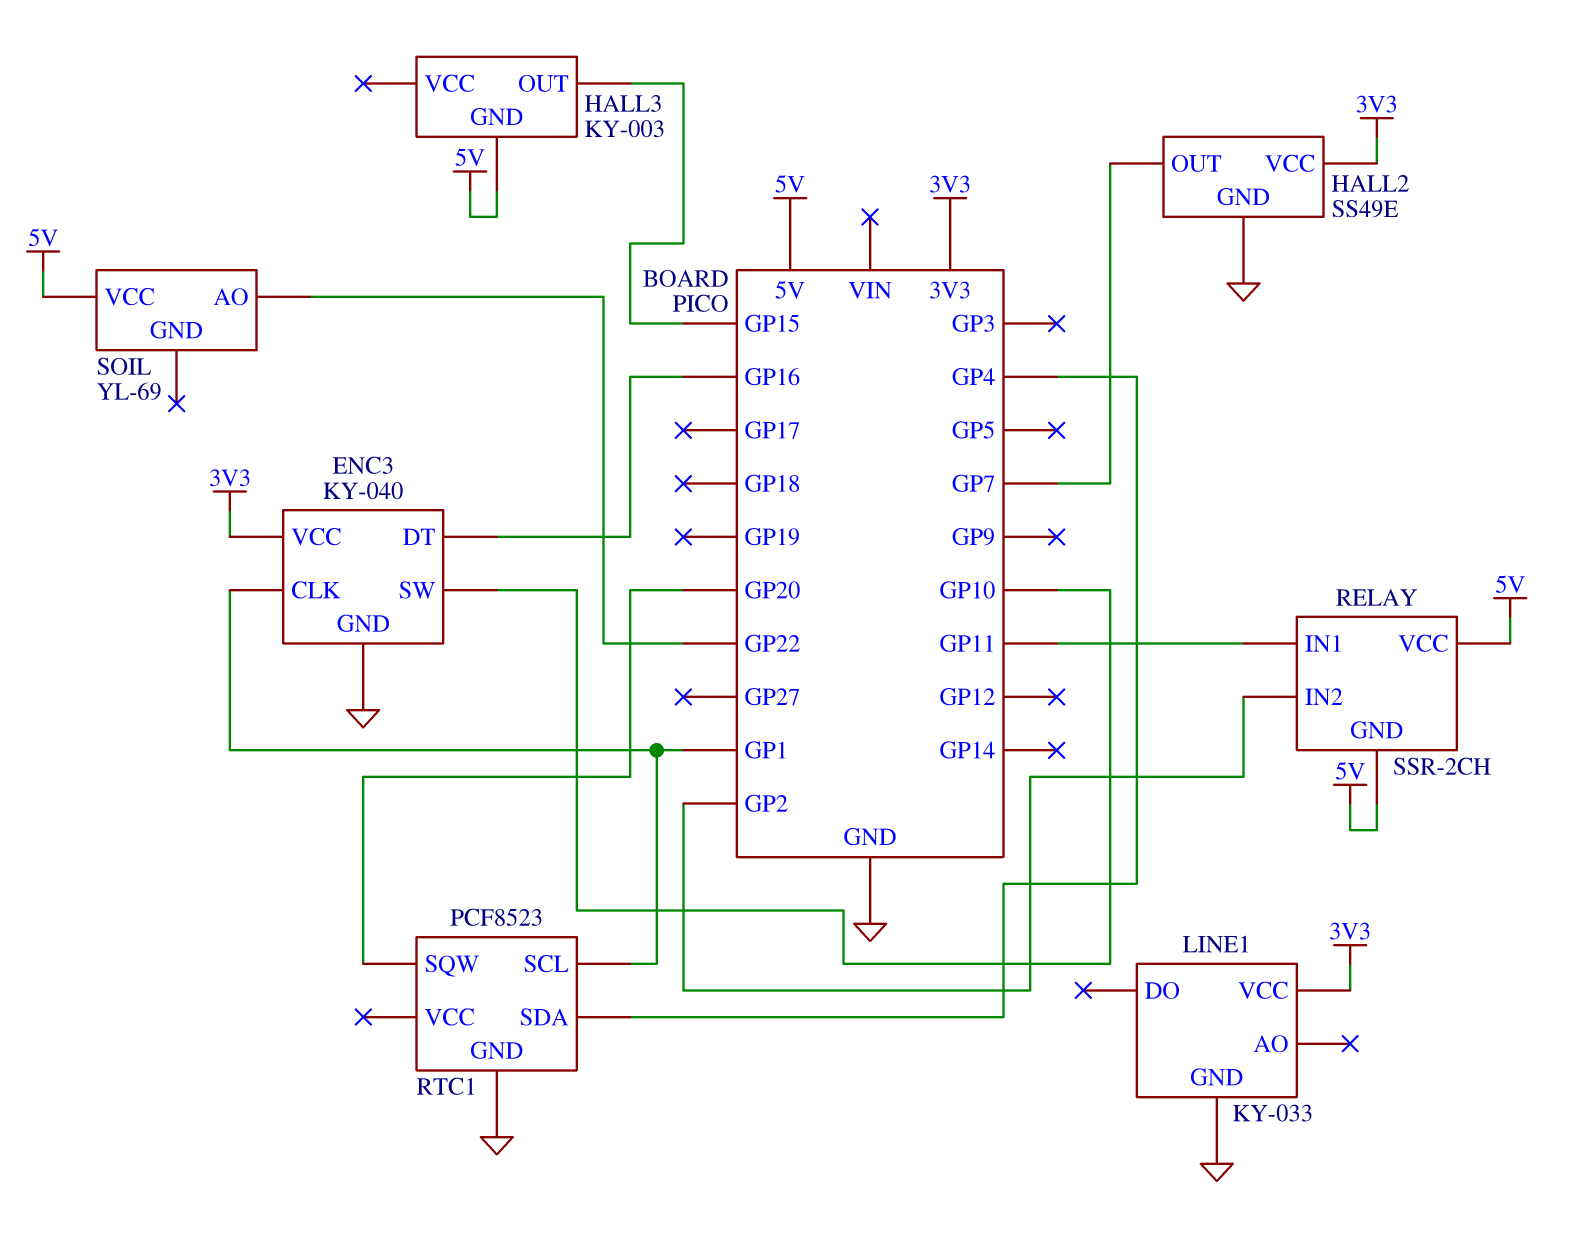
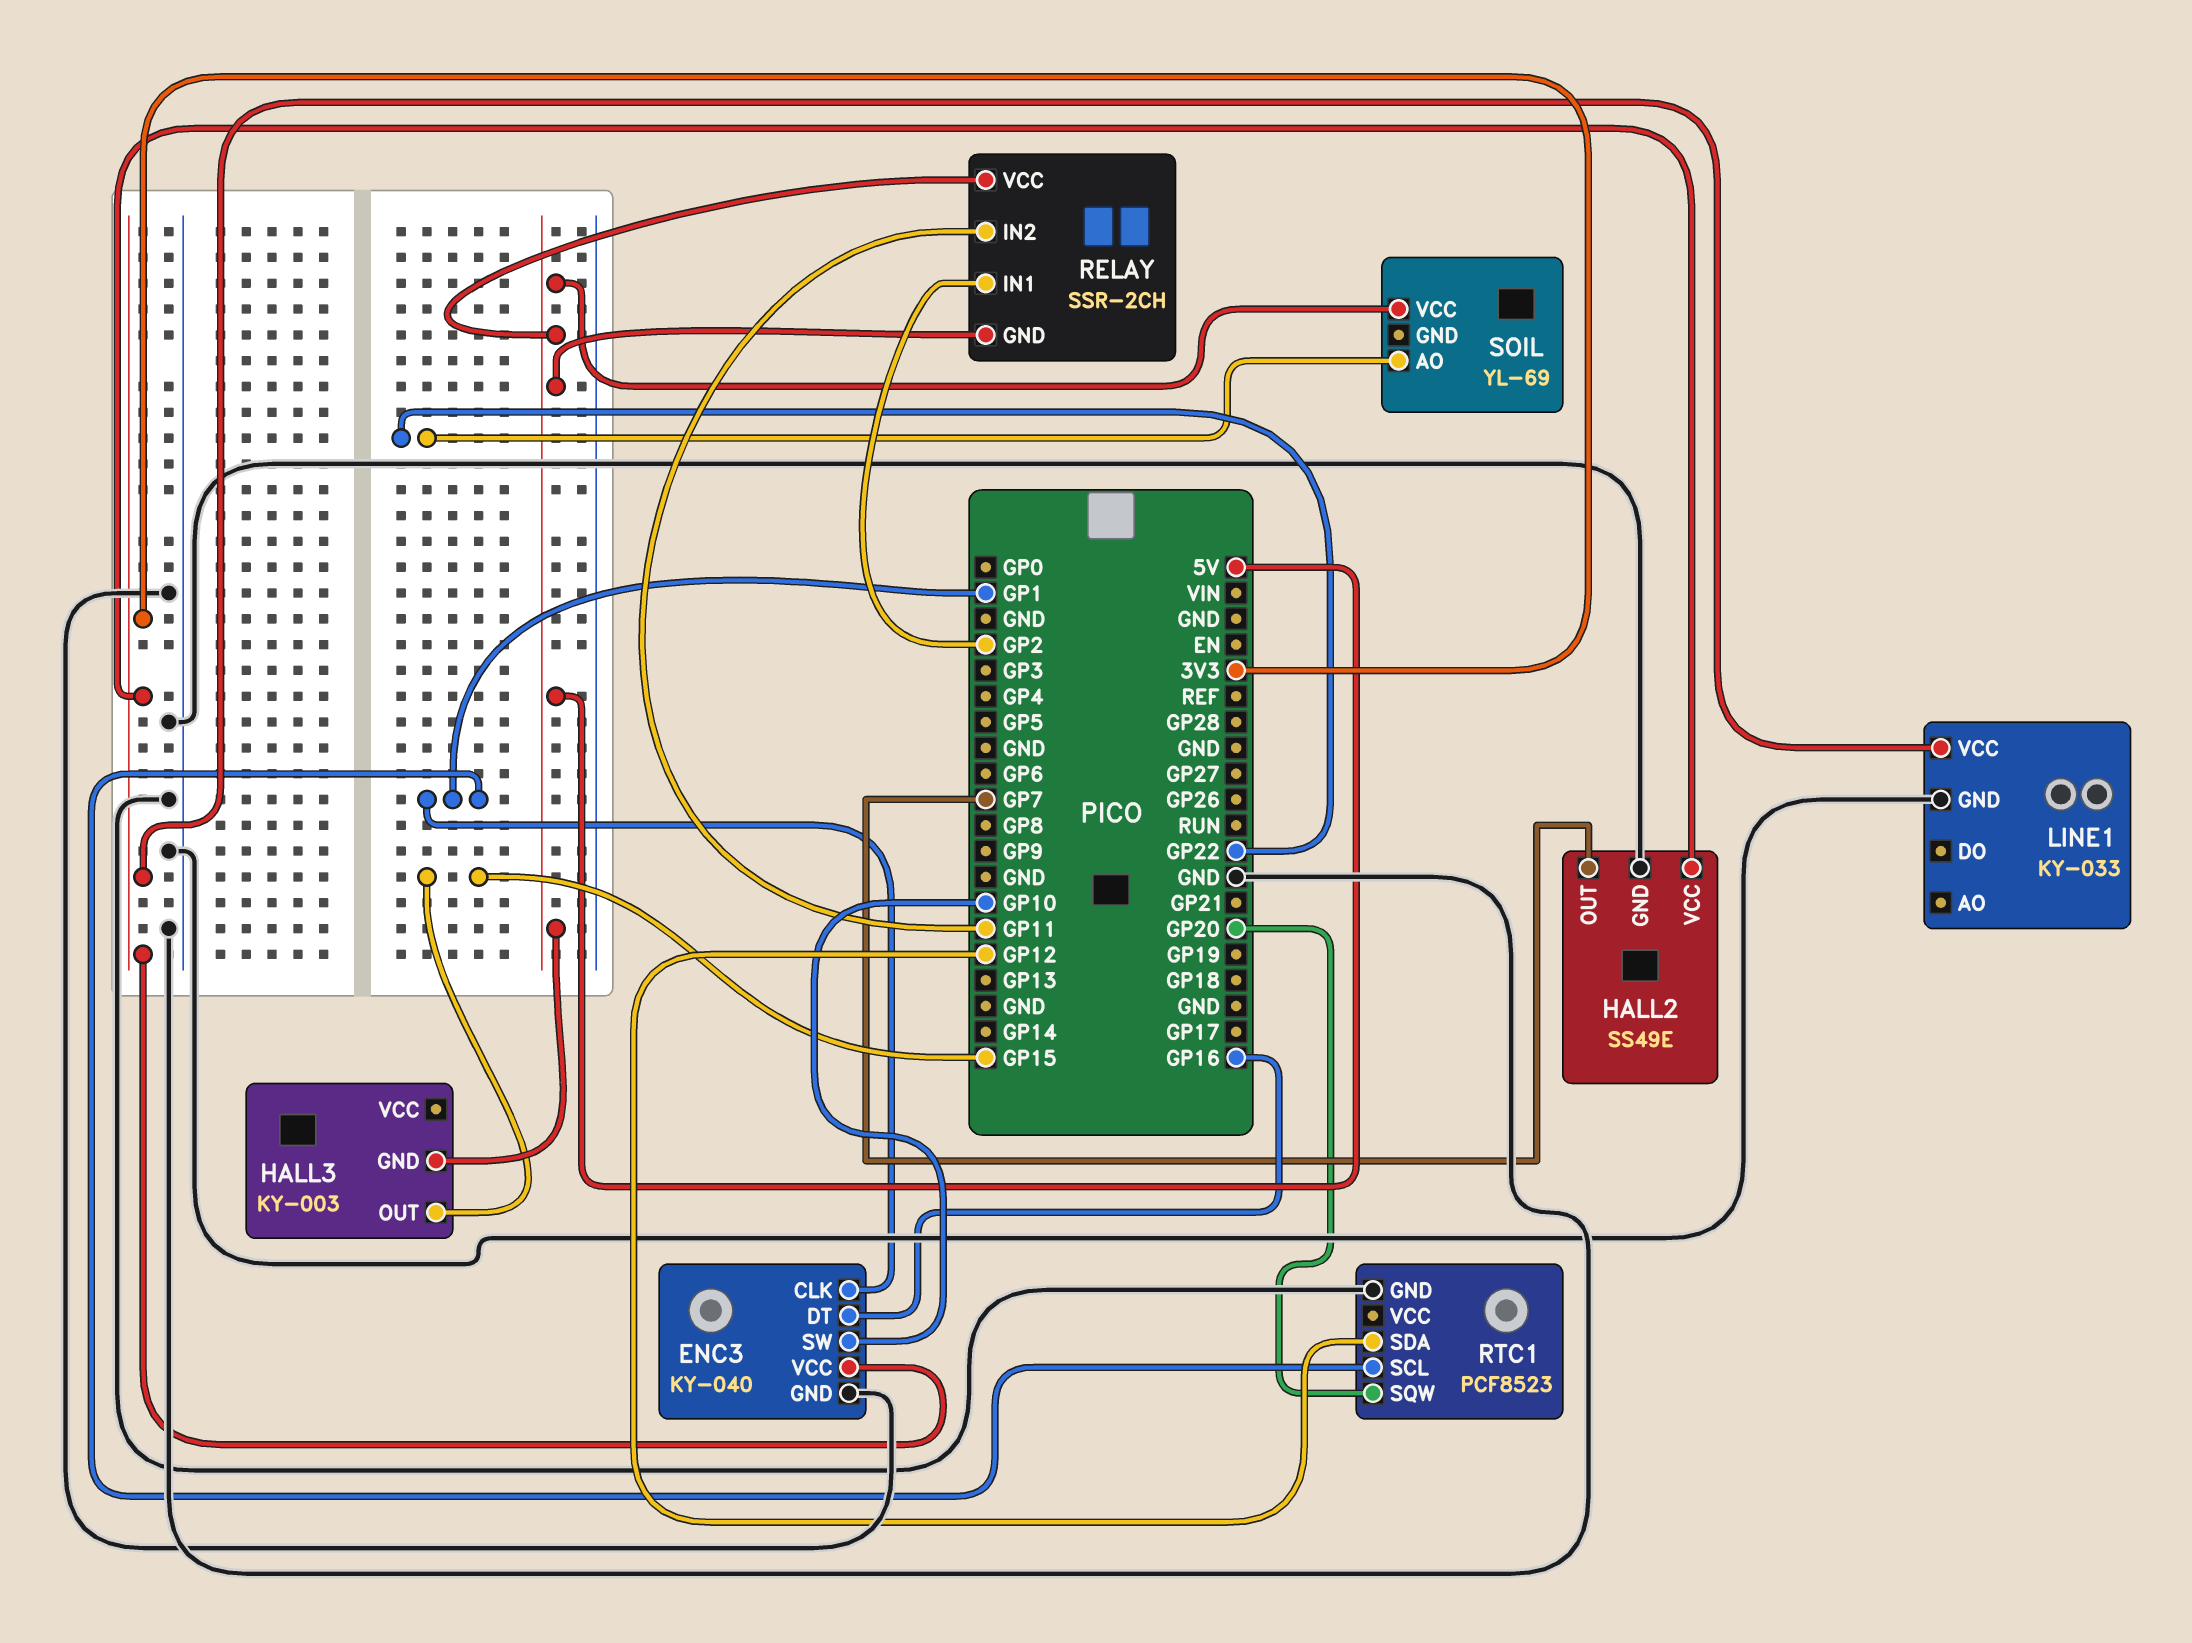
RELAY pin IN1: GP11 -> GP2
RELAY pin IN2: GP2 -> GP11
RTC1 pin SDA: GP4 -> GP12

